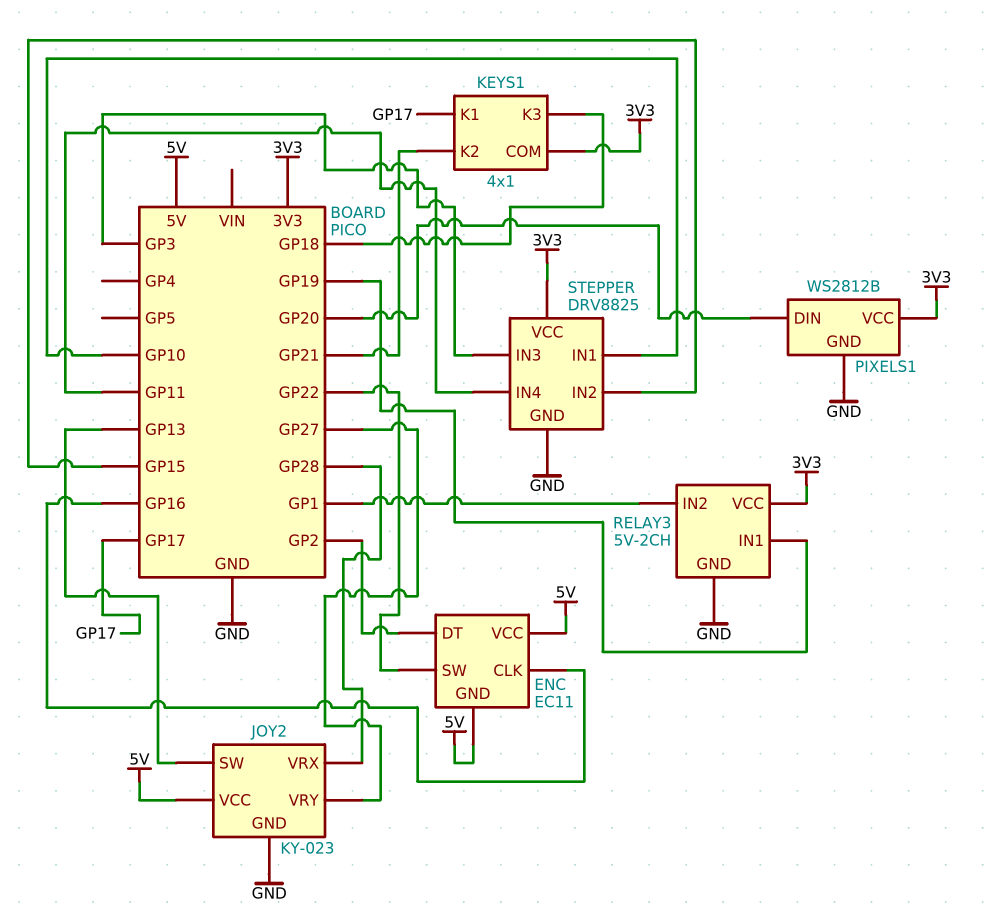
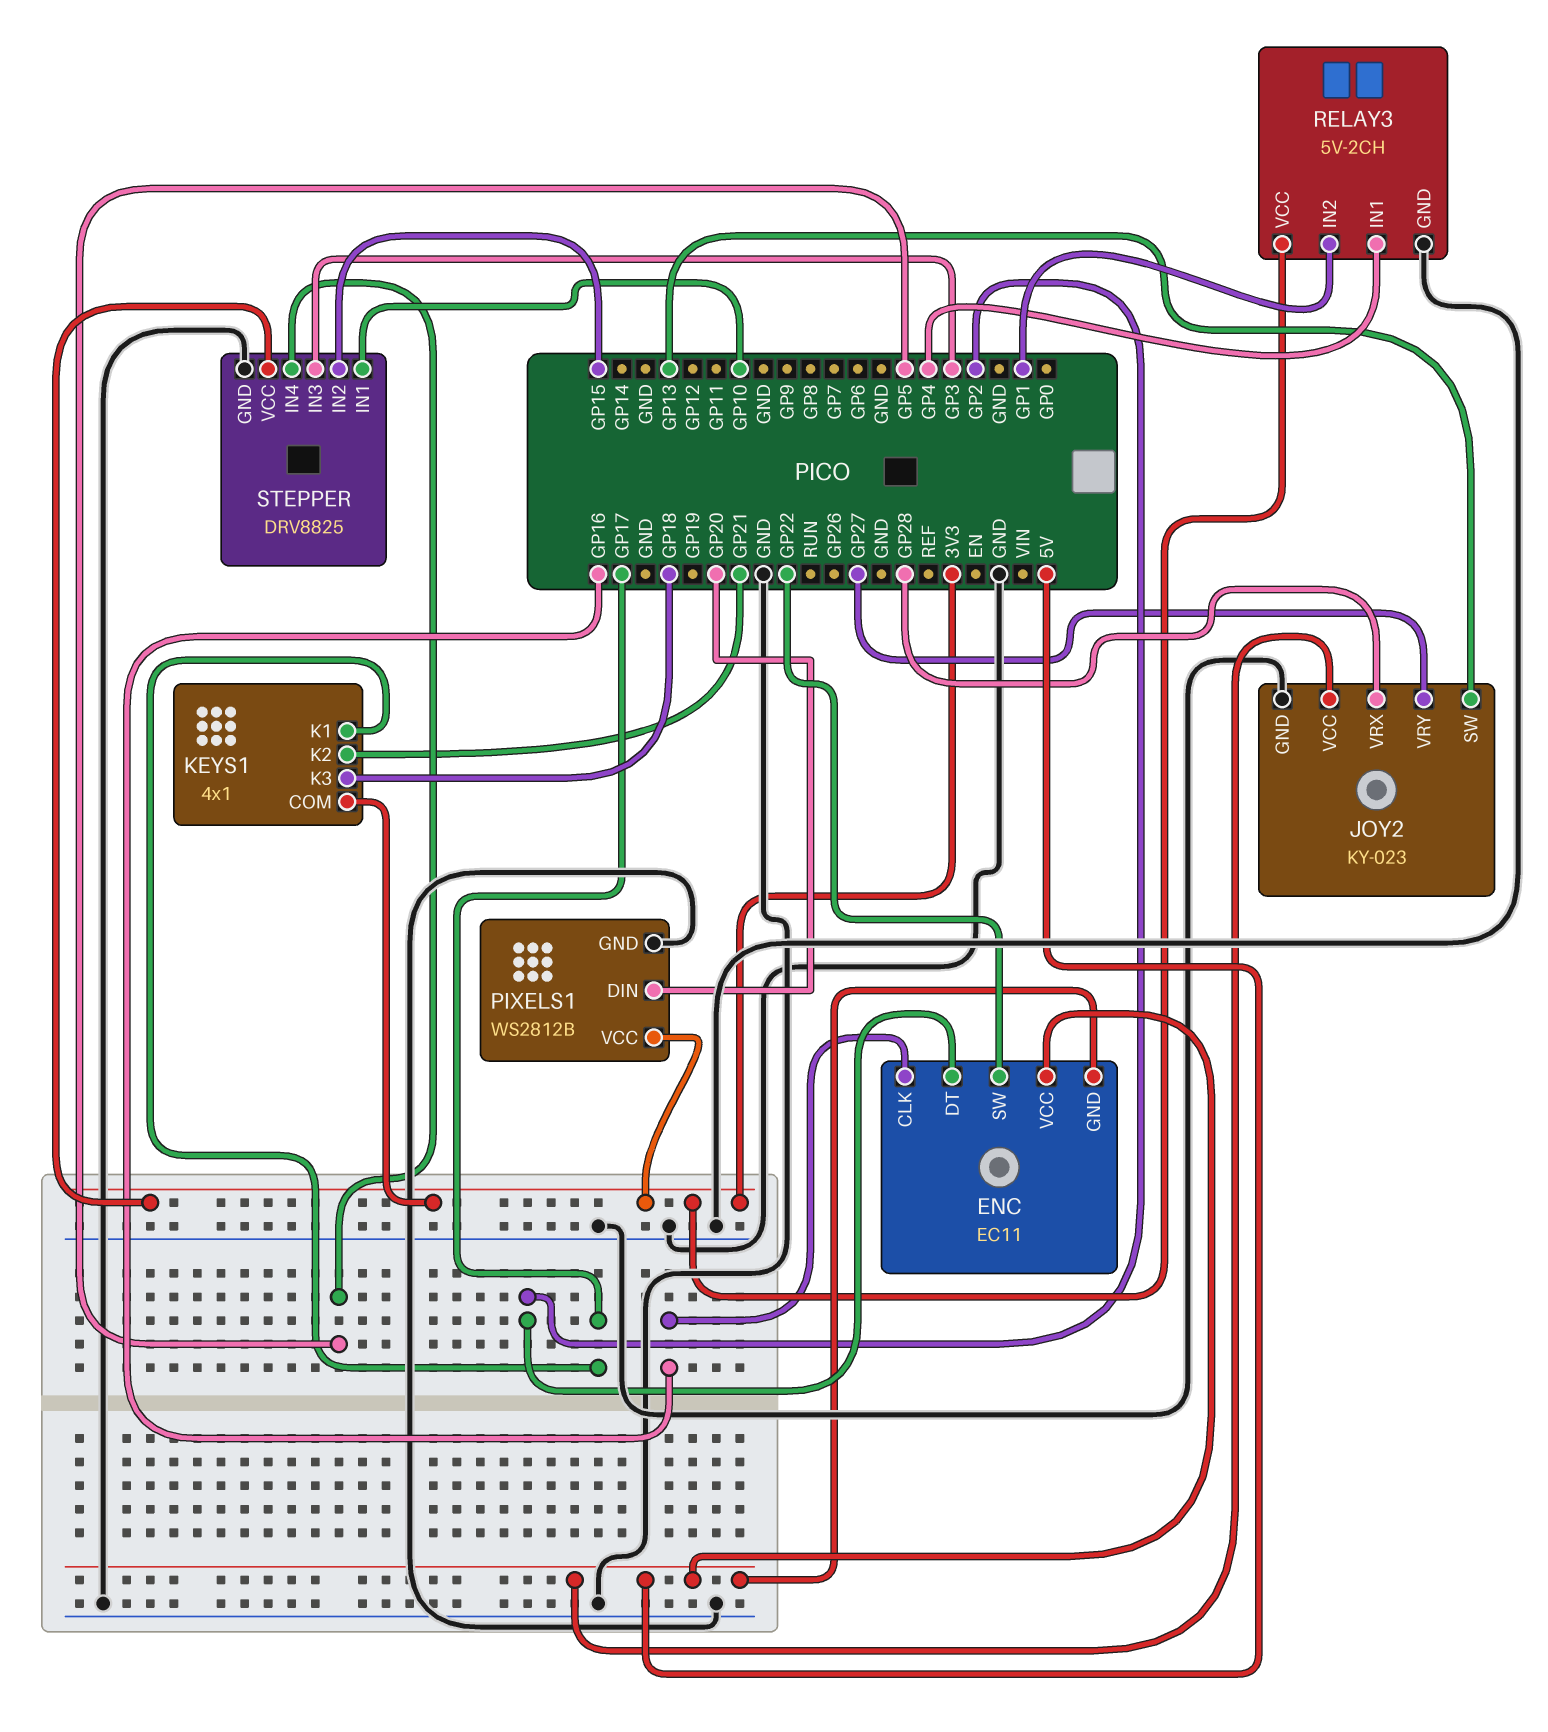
RELAY3 pin IN1: GP19 -> GP4
STEPPER pin IN4: GP11 -> GP5

